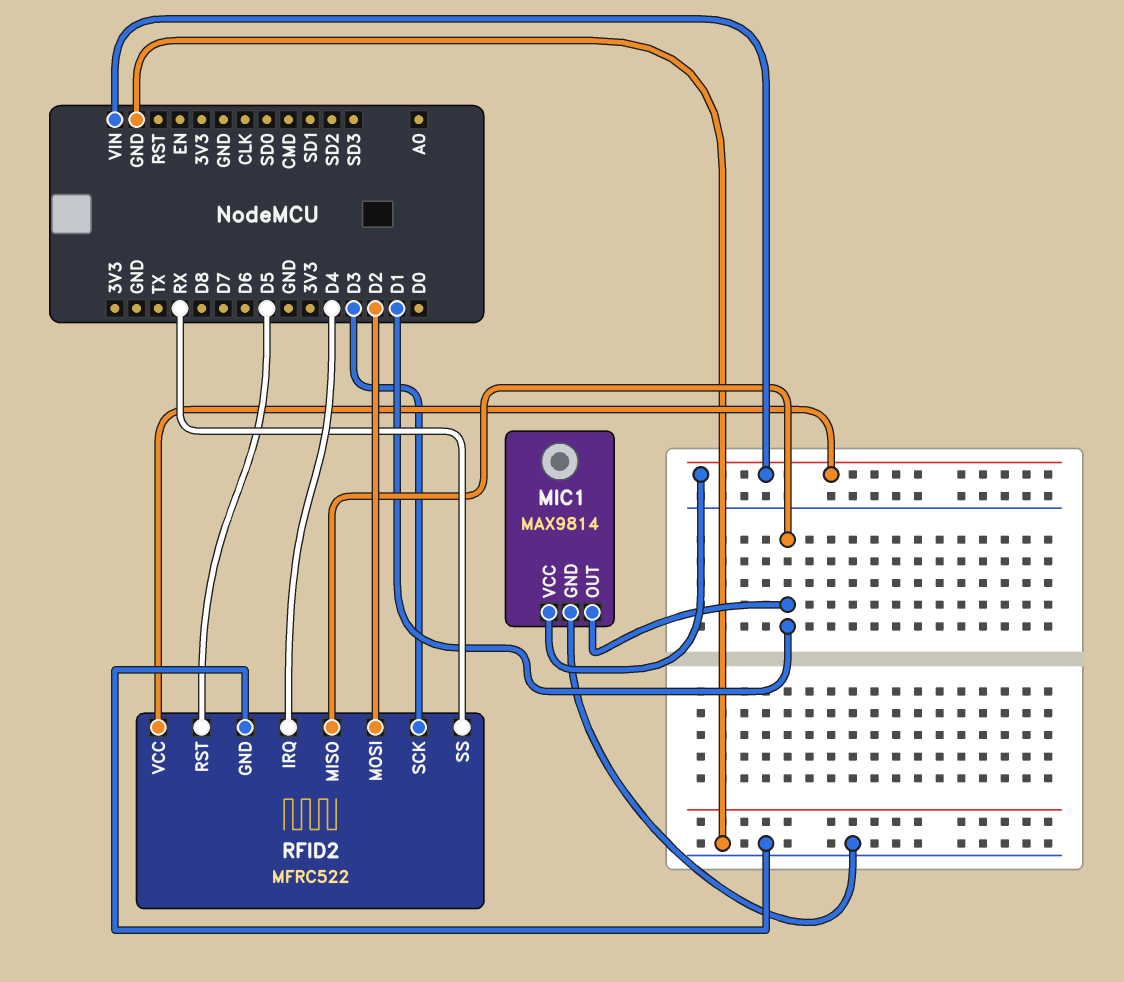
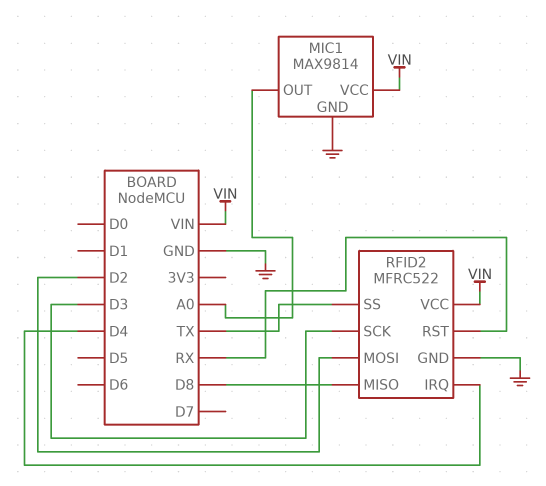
MIC1 pin OUT: D1 -> A0
RFID2 pin MISO: D1 -> D8
RFID2 pin RST: D5 -> RX
RFID2 pin SS: RX -> TX

